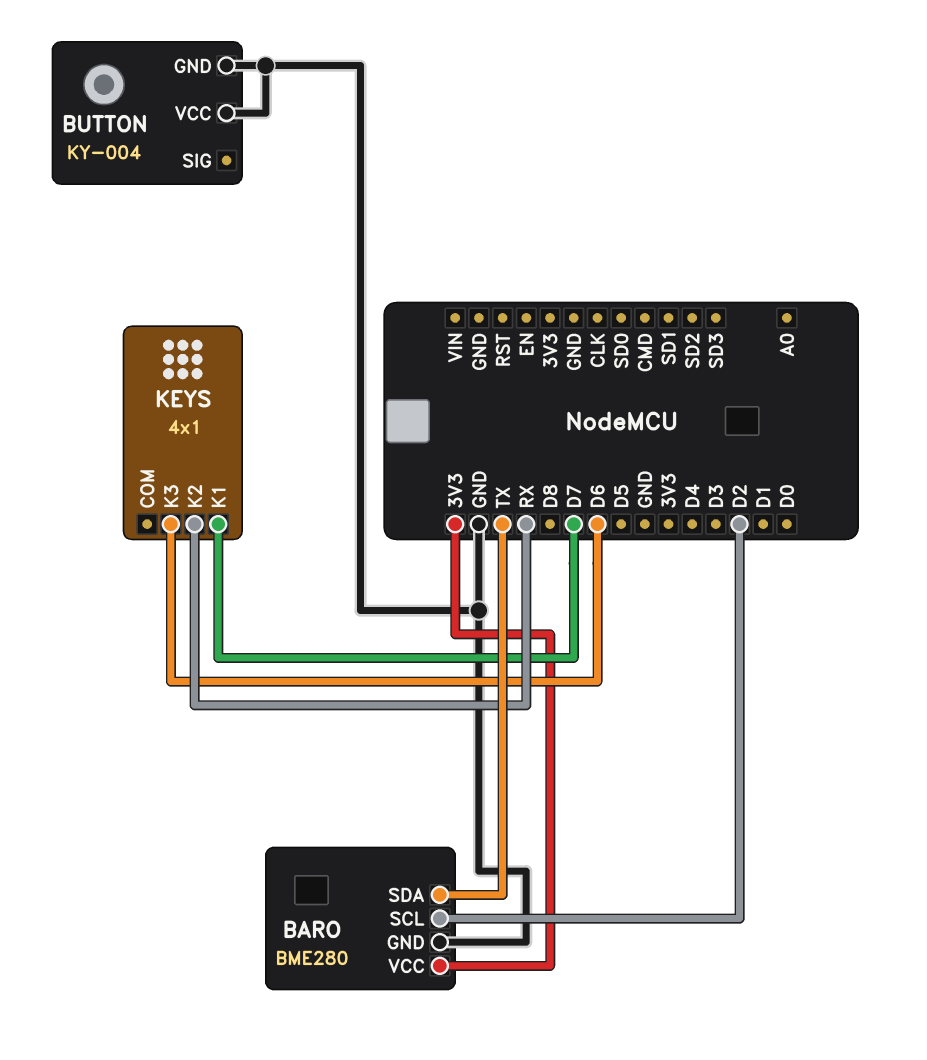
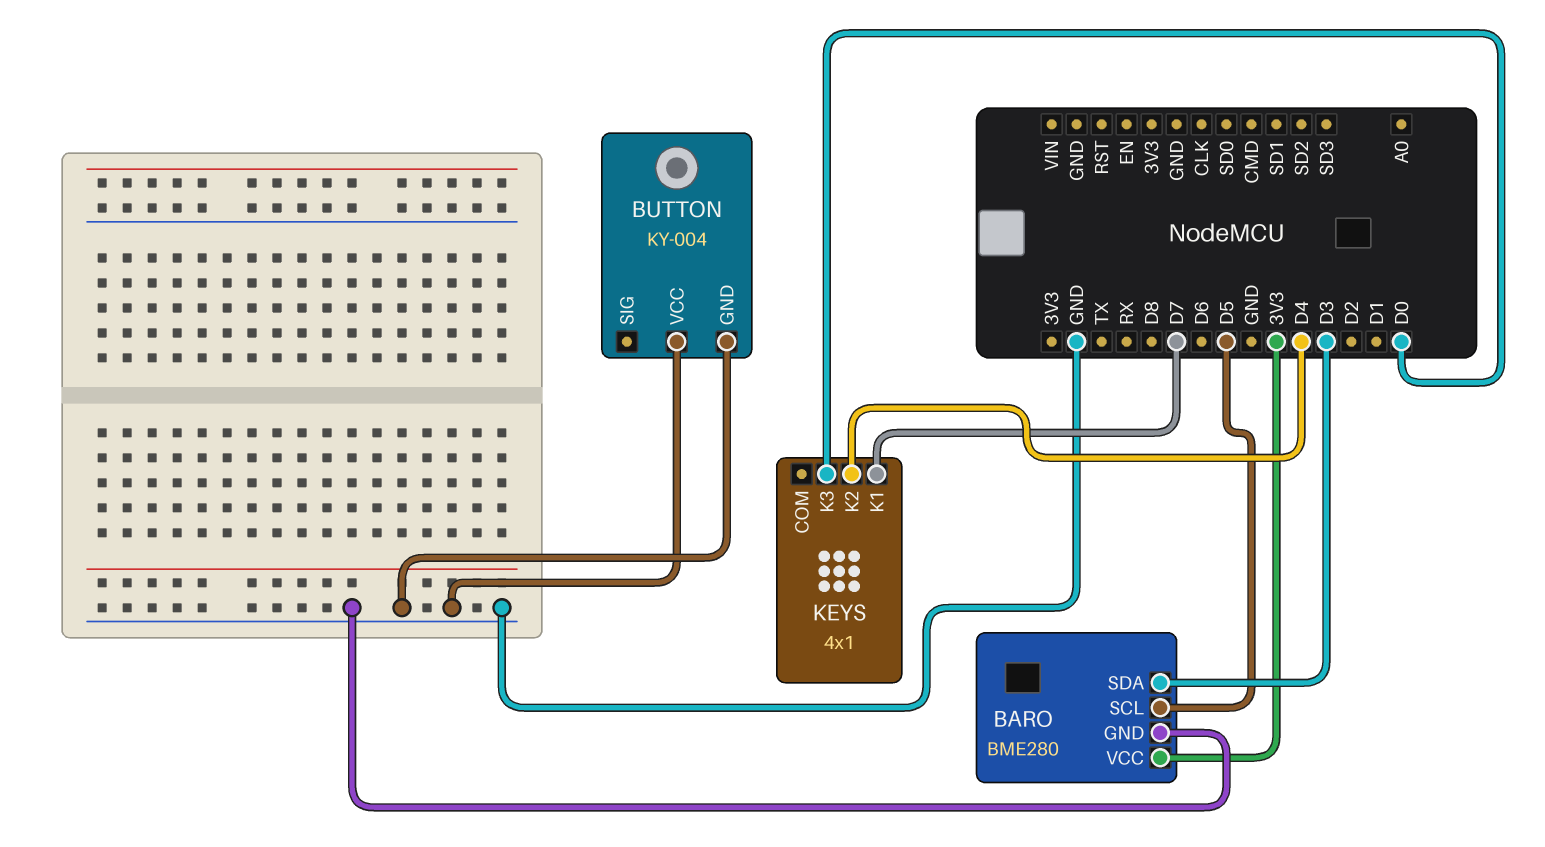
BARO pin SCL: D2 -> D5
BARO pin SDA: TX -> D3
KEYS pin K2: RX -> D4
KEYS pin K3: D6 -> D0

